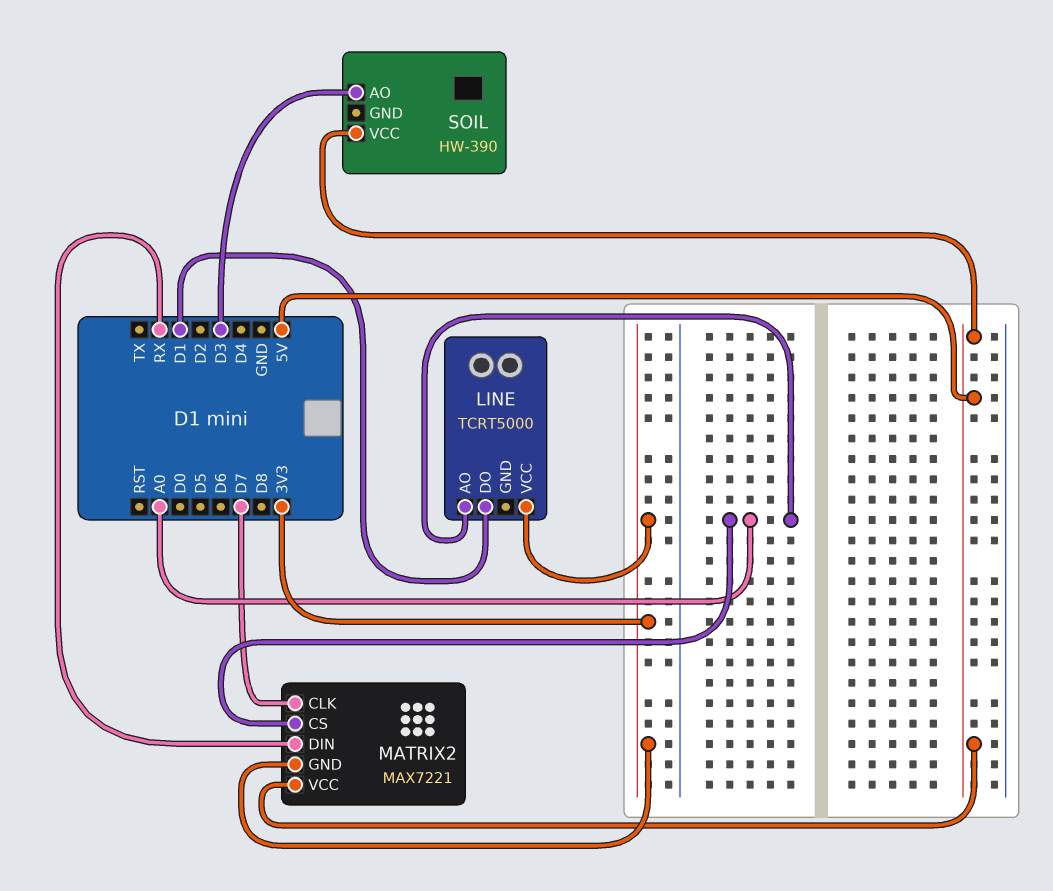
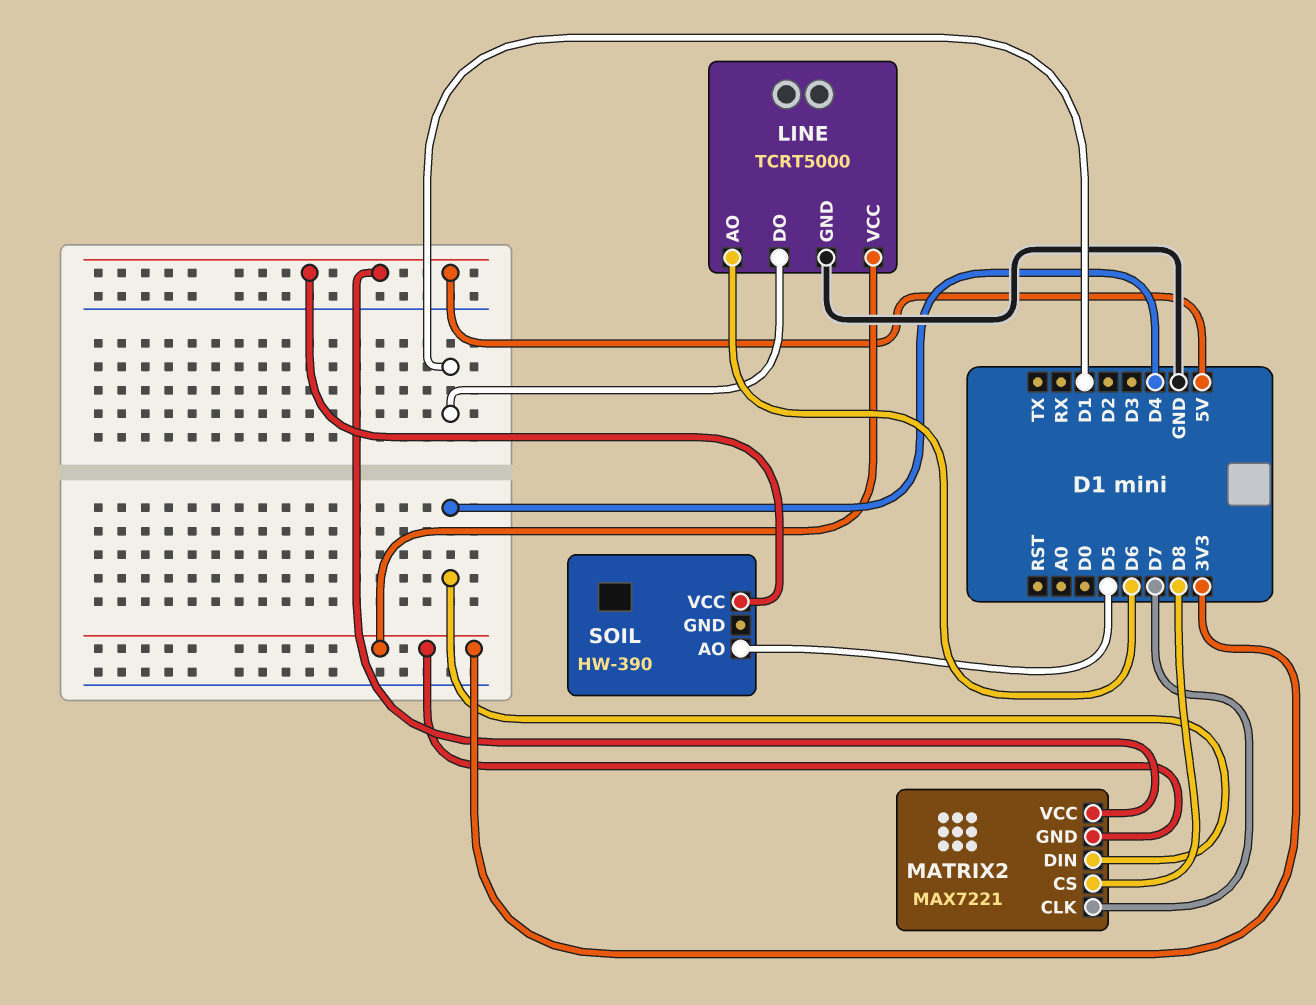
LINE pin AO: A0 -> D6
LINE pin GND: none -> GND
MATRIX2 pin CS: A0 -> D8
MATRIX2 pin DIN: RX -> D4
SOIL pin AO: D3 -> D5

